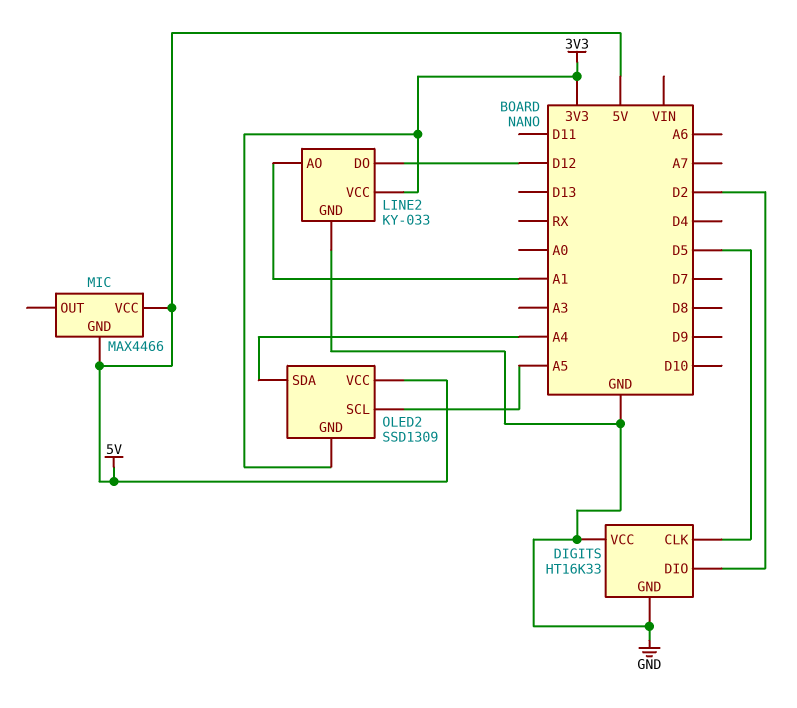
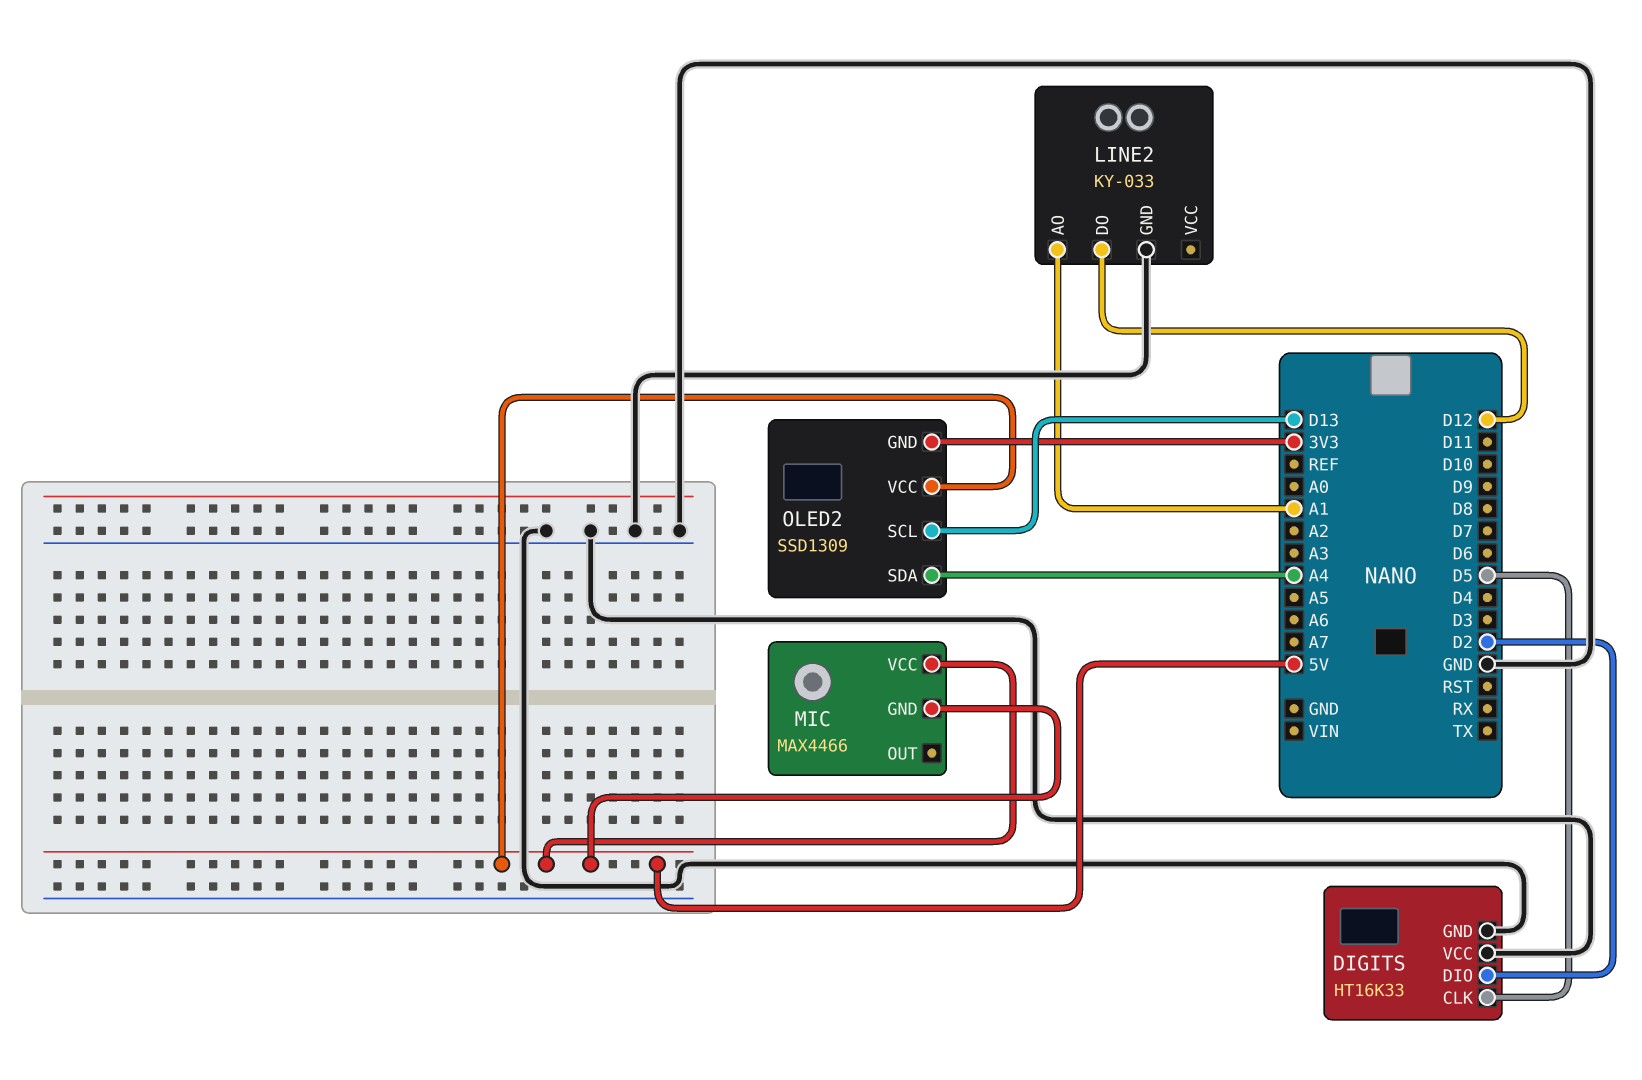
LINE2 pin VCC: 3V3 -> none
OLED2 pin SCL: A5 -> D13

